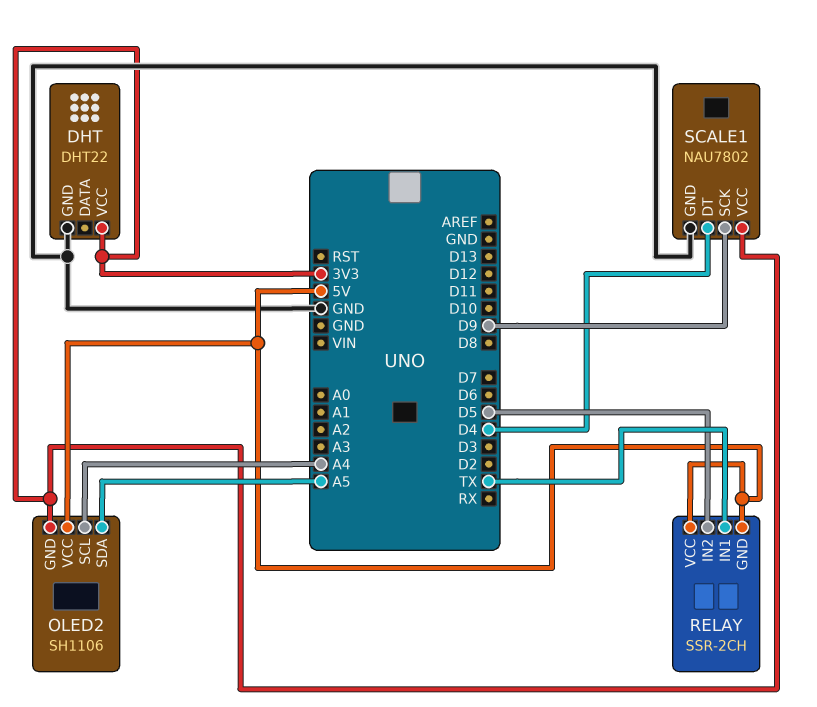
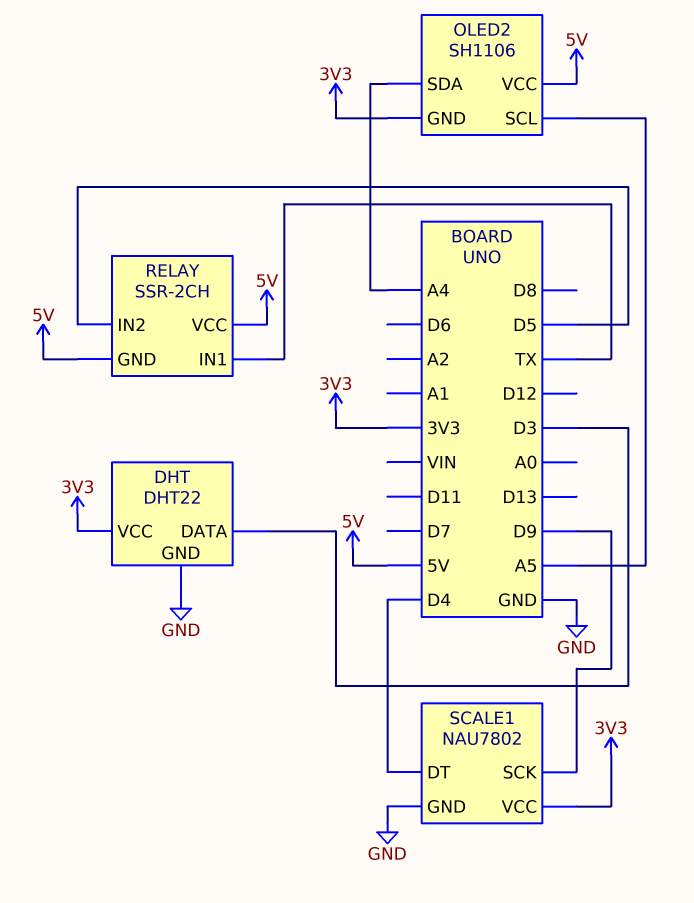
DHT pin DATA: none -> D3
OLED2 pin SCL: A4 -> A5
OLED2 pin SDA: A5 -> A4

